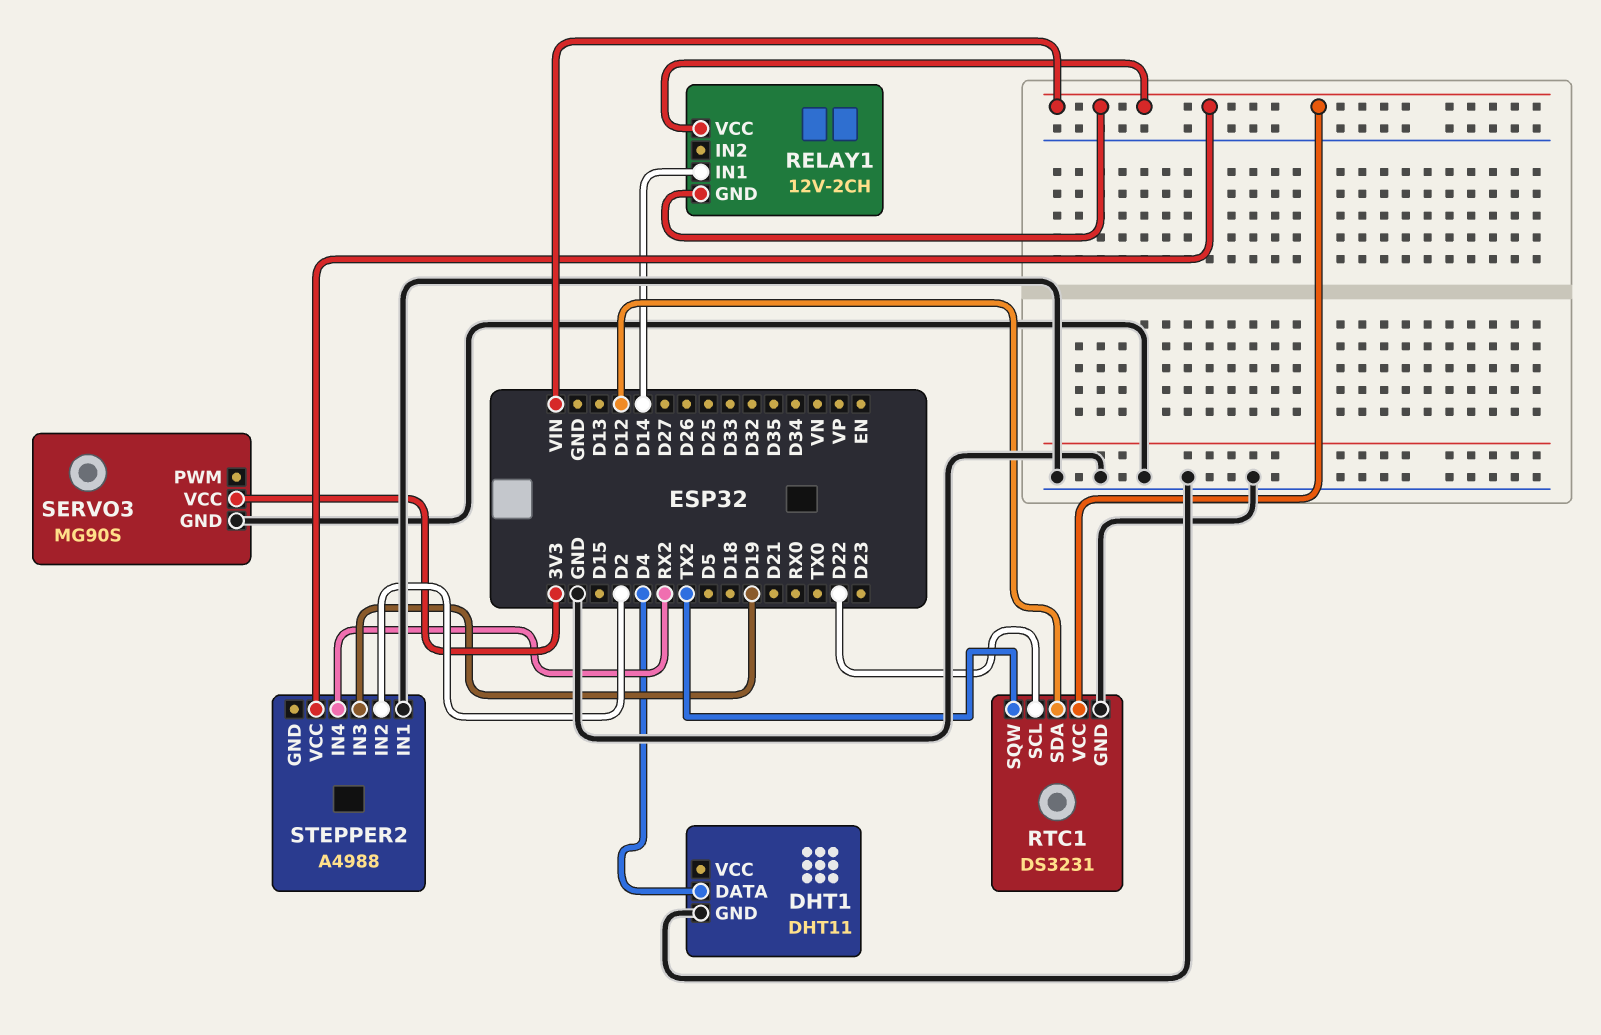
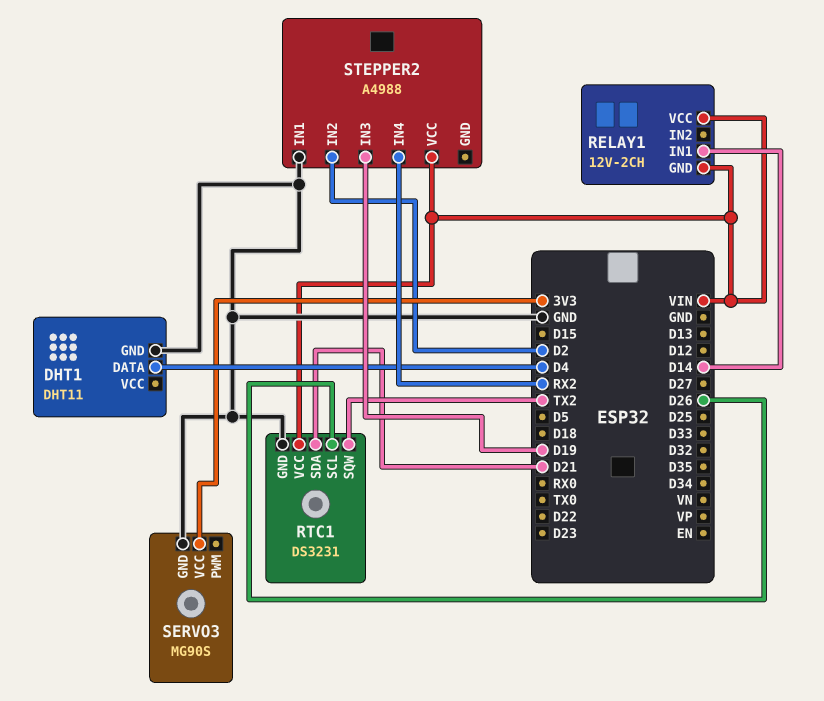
RTC1 pin SCL: D22 -> D26
RTC1 pin SDA: D12 -> D21

